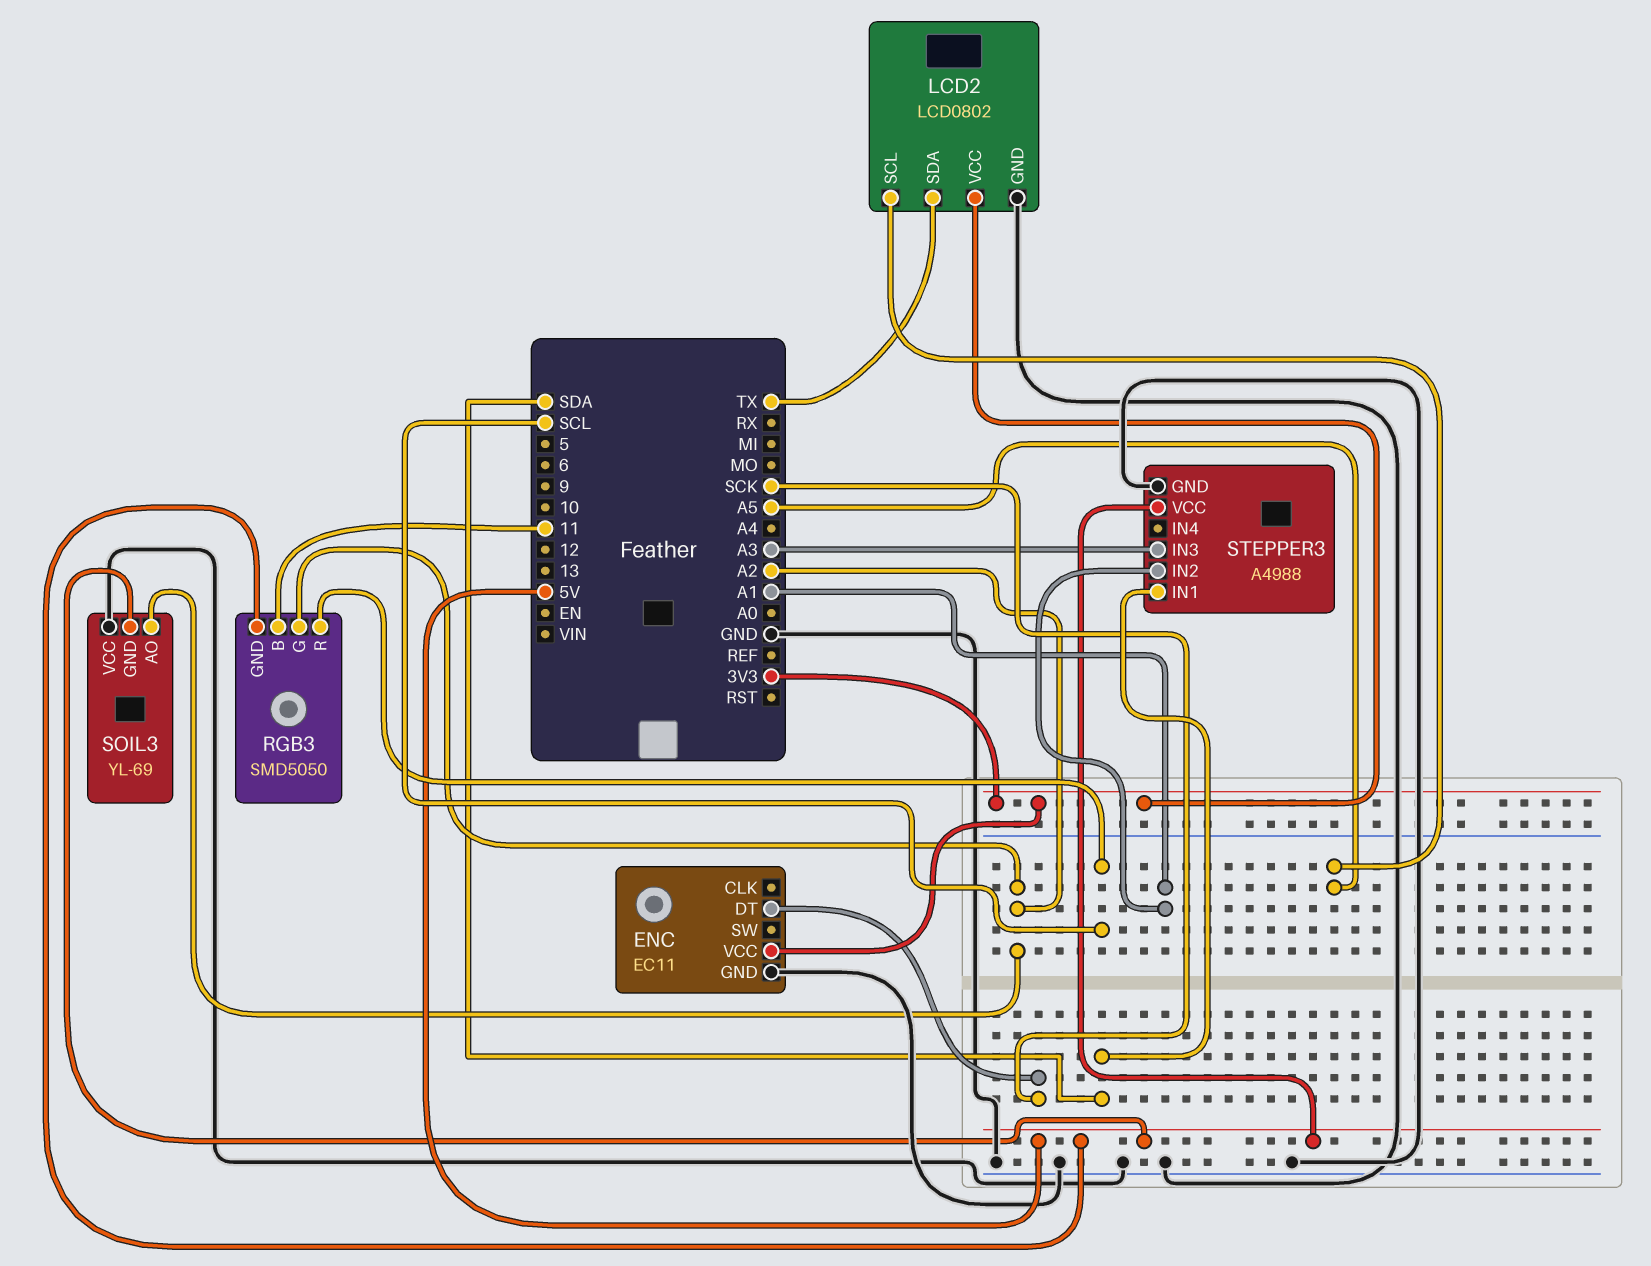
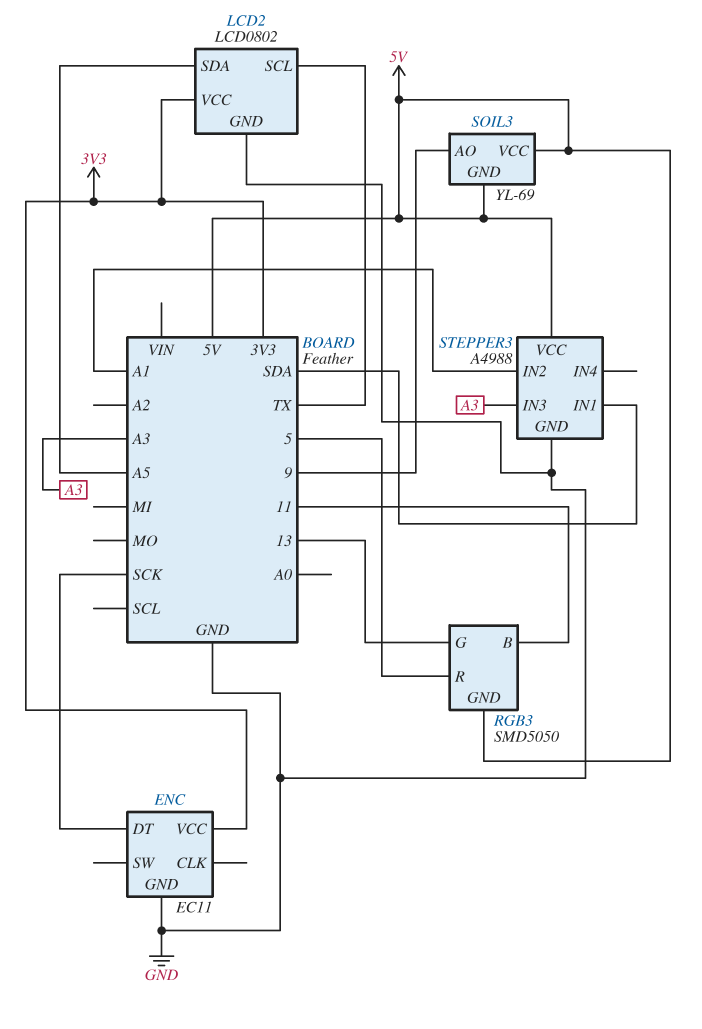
LCD2 pin SCL: A5 -> TX
LCD2 pin SDA: TX -> A5
RGB3 pin G: A2 -> 13
RGB3 pin R: SCL -> 5
SOIL3 pin AO: A2 -> 9
SOIL3 pin VCC: GND -> 5V

